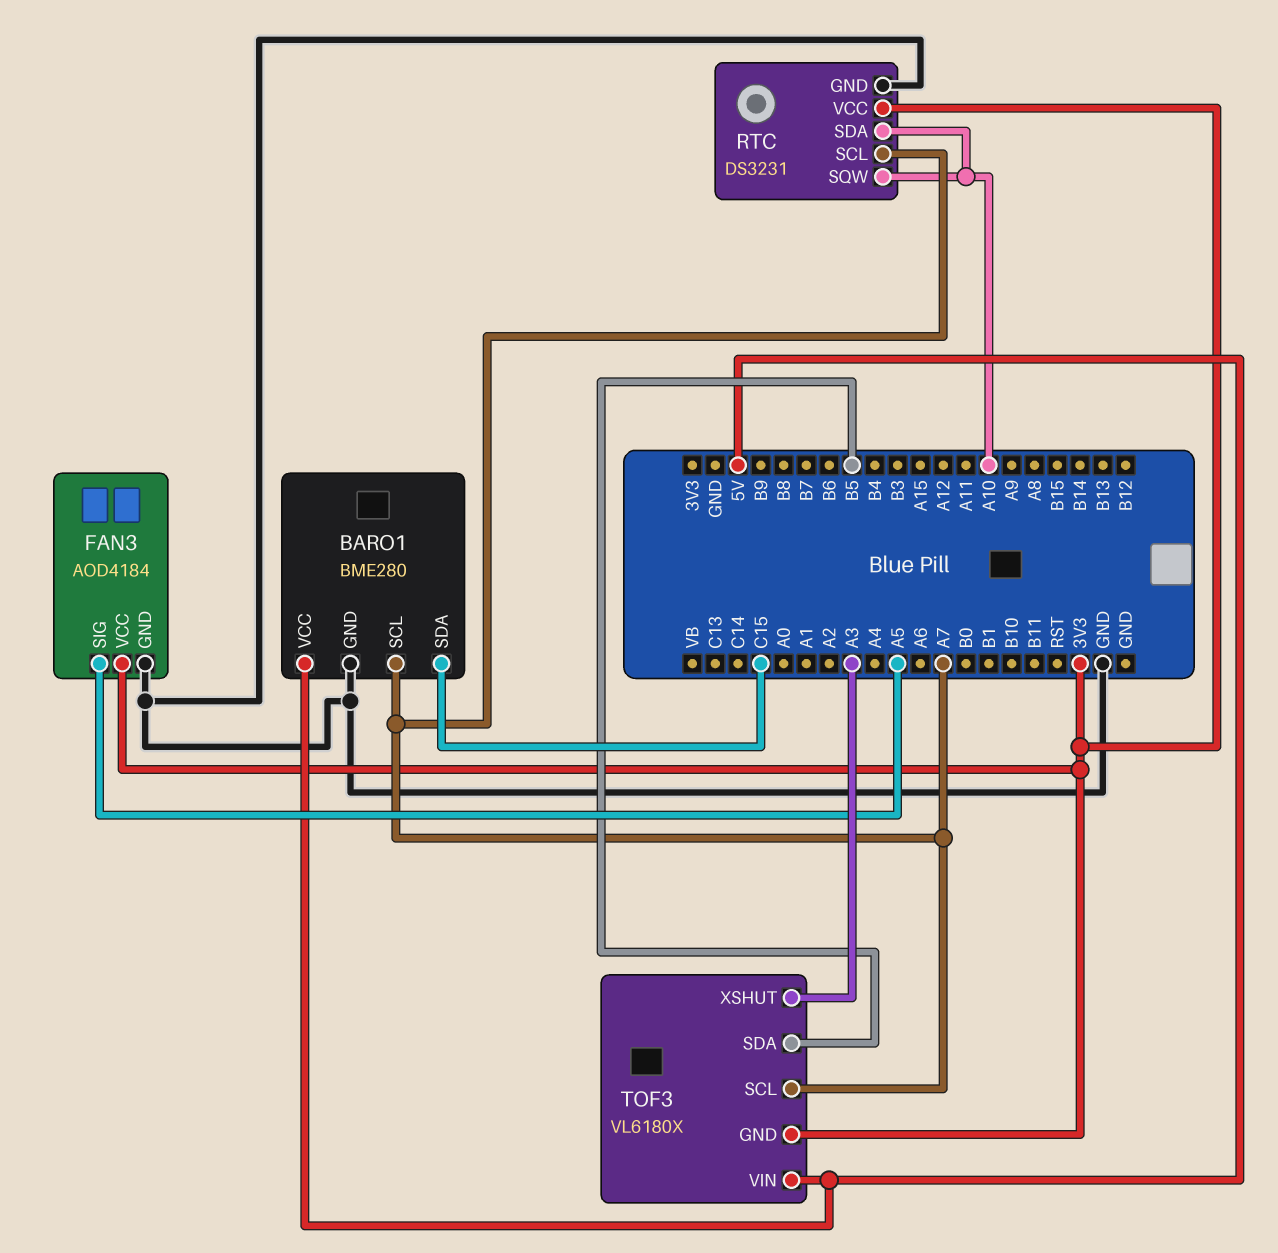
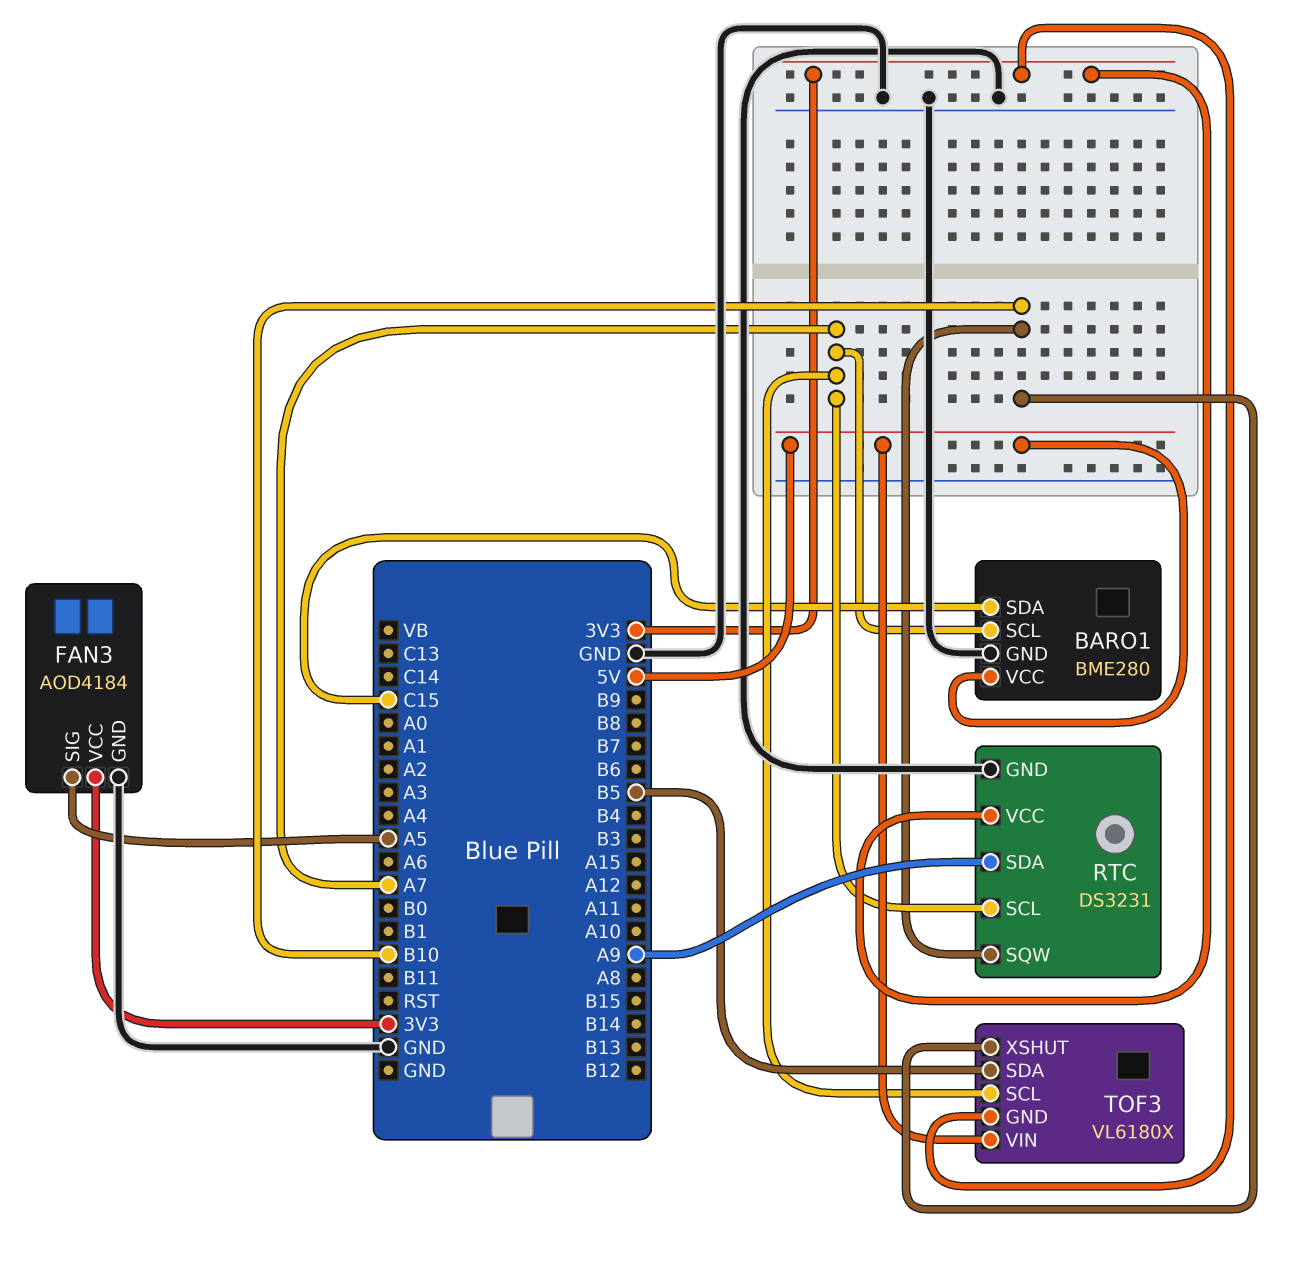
RTC pin SDA: A10 -> A9
RTC pin SQW: A10 -> B10
TOF3 pin XSHUT: A3 -> B10

